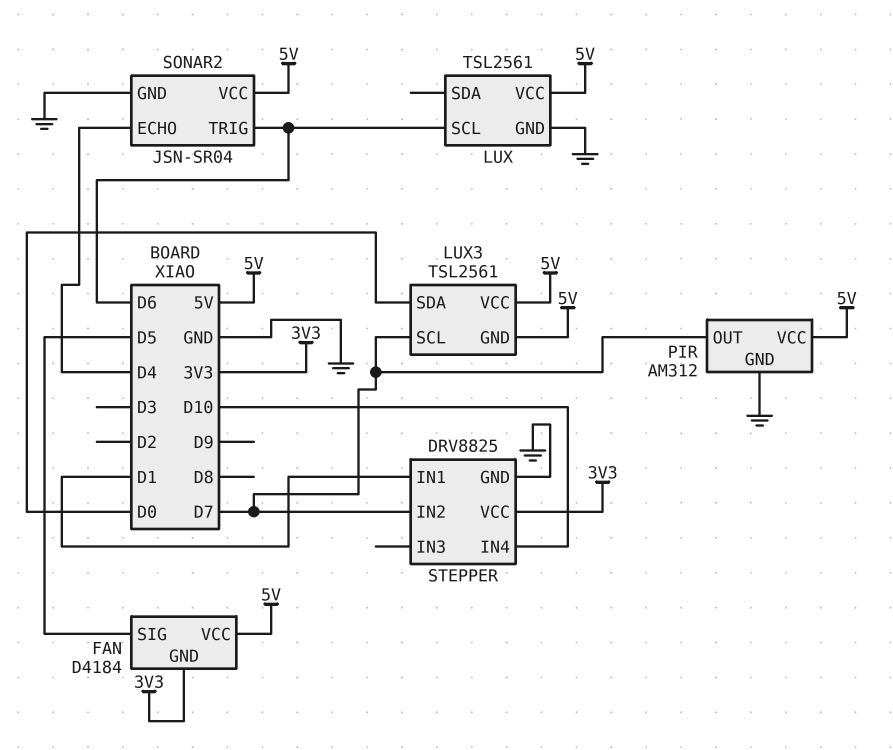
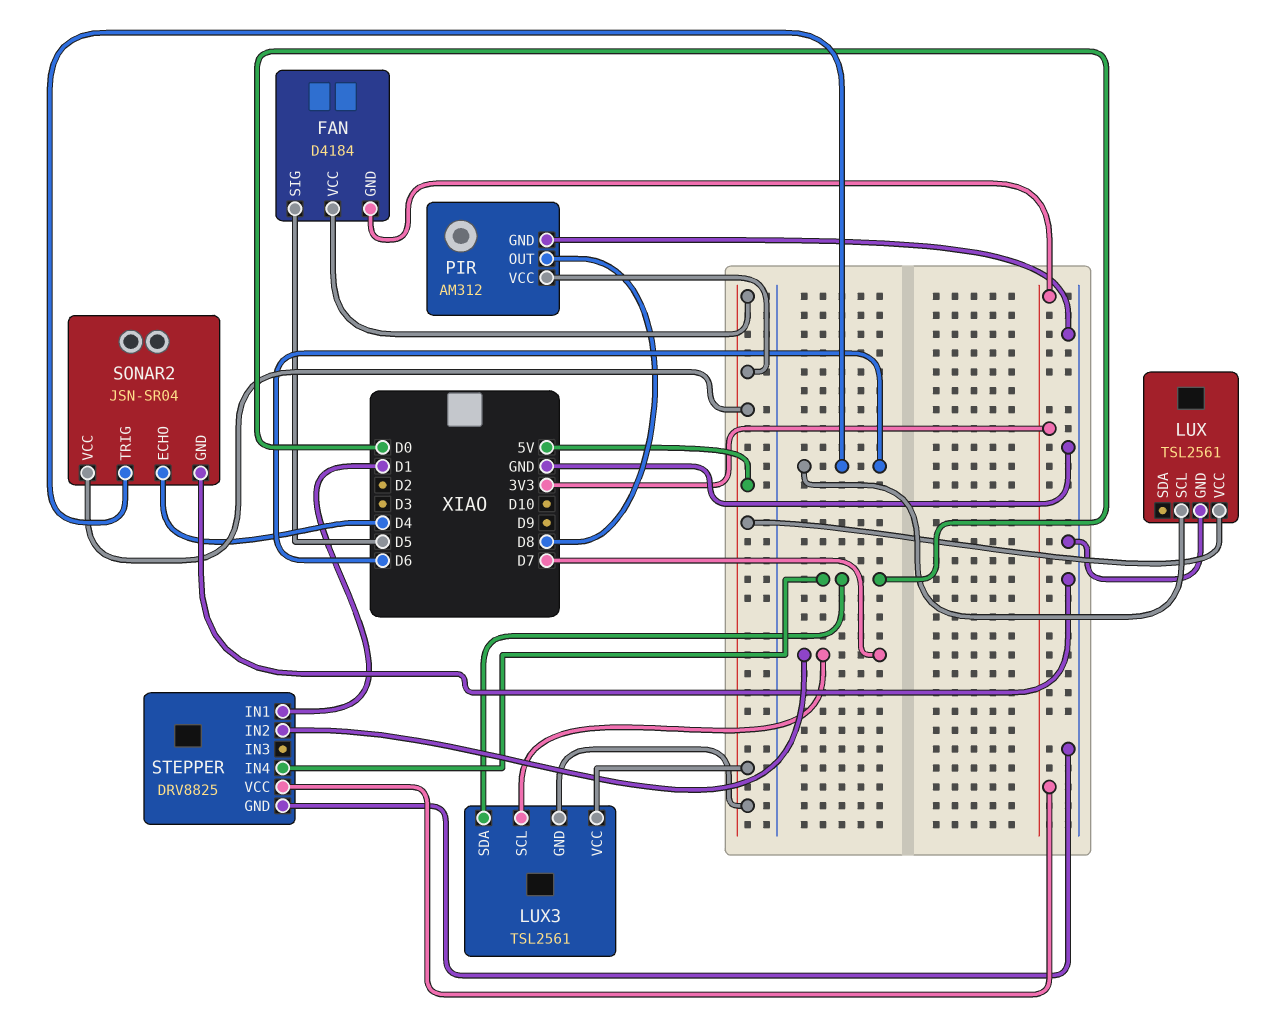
PIR pin OUT: D7 -> D8
STEPPER pin IN4: D10 -> D0

